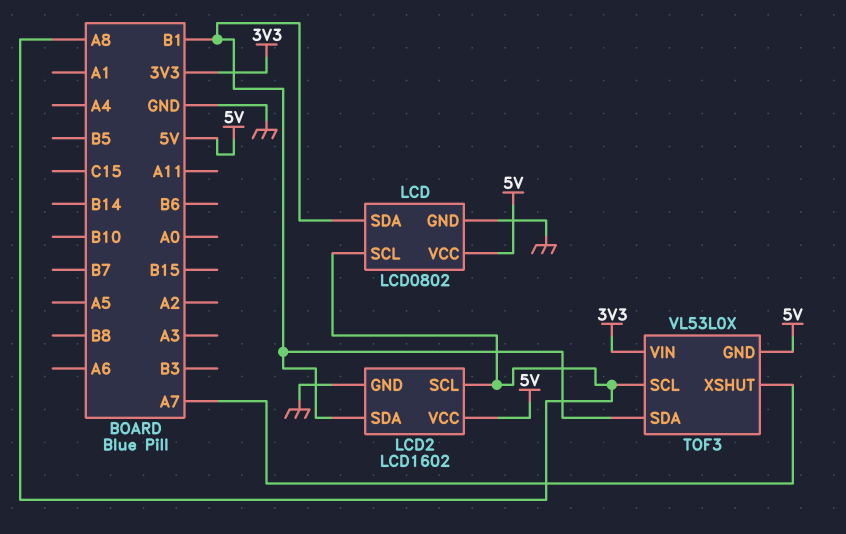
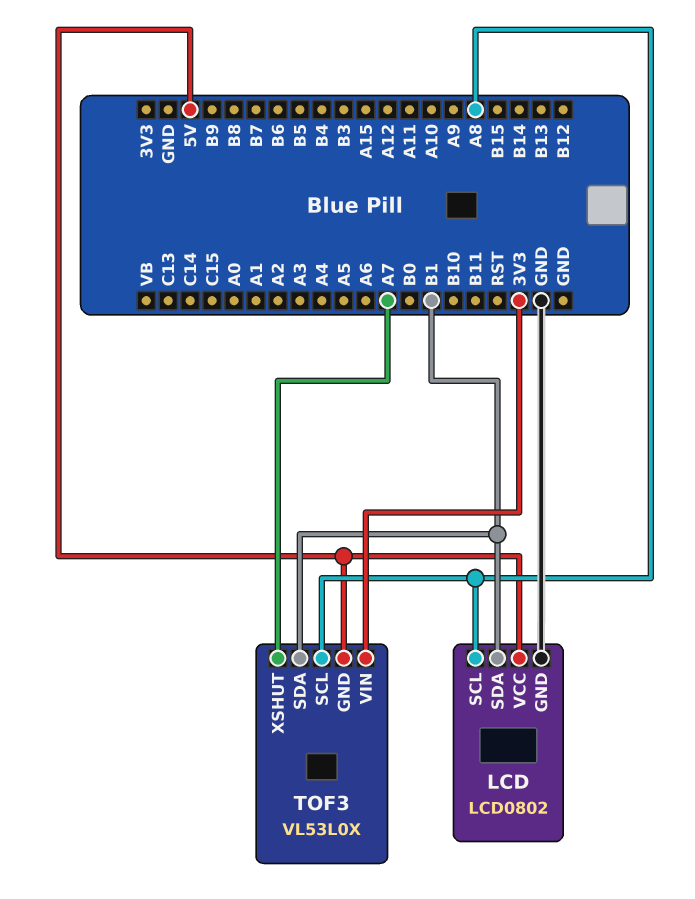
LCD2: LCD1602 -> none
LCD2 pin GND: GND -> none
LCD2 pin SCL: A8 -> none
LCD2 pin SDA: B1 -> none
LCD2 pin VCC: 5V -> none

